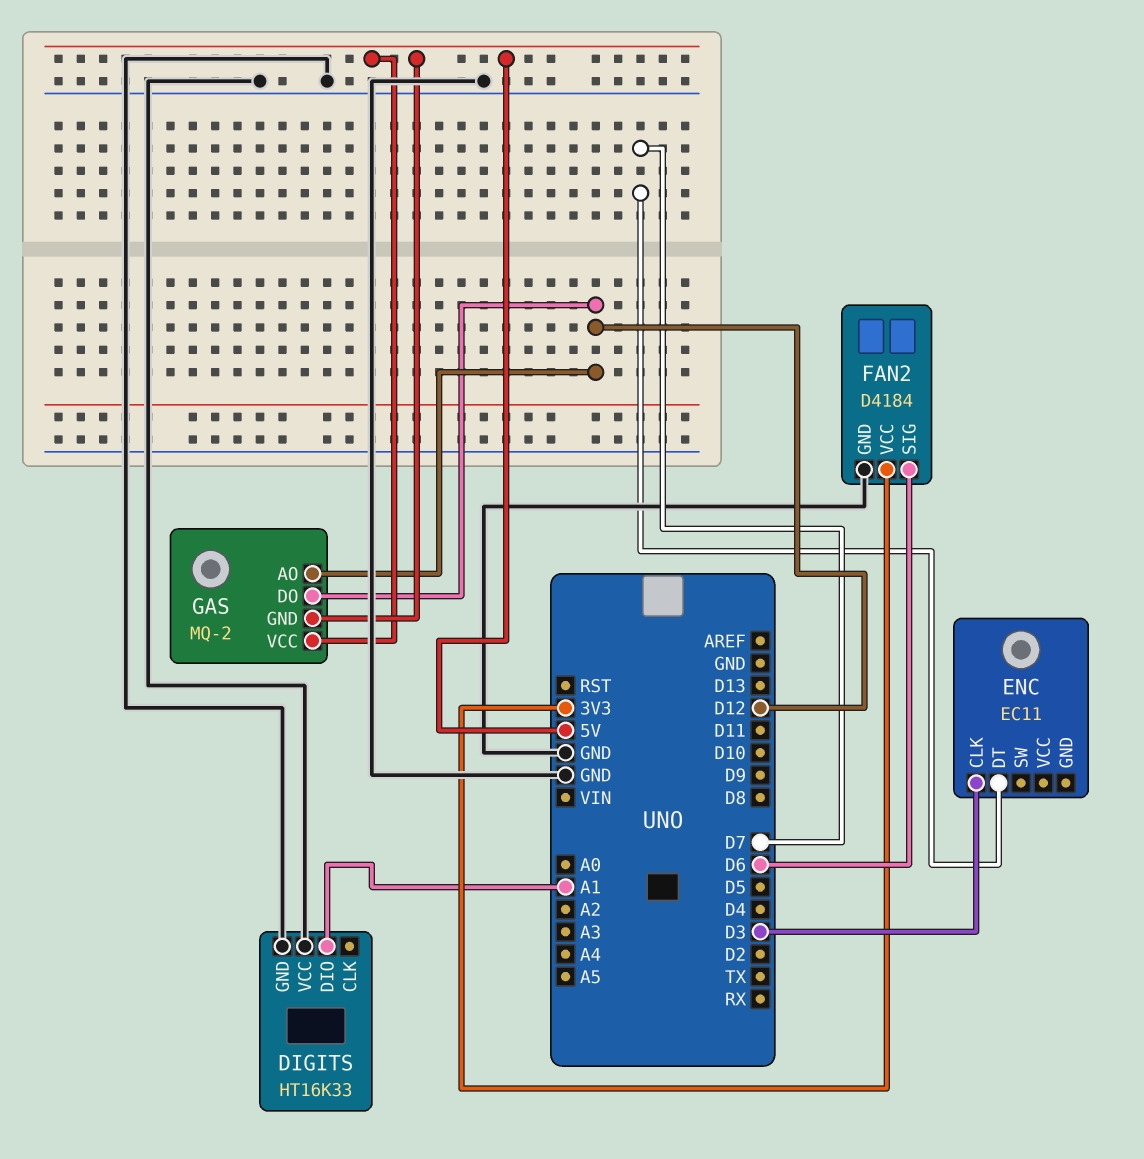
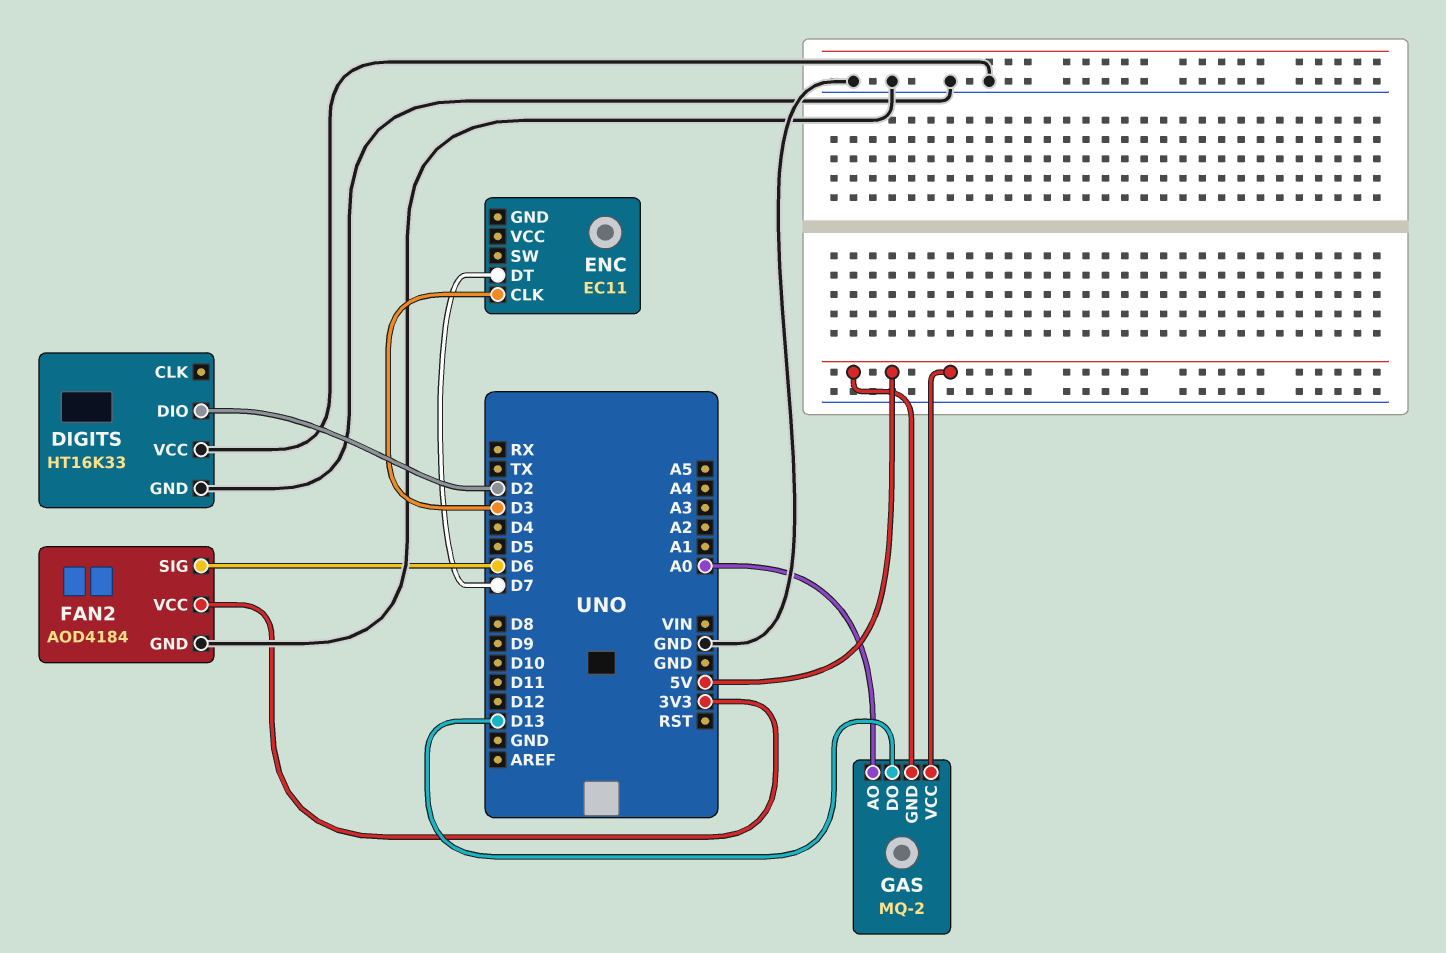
DIGITS pin DIO: A1 -> D2
FAN2: D4184 -> AOD4184
GAS pin AO: D12 -> A0
GAS pin DO: D12 -> D13

